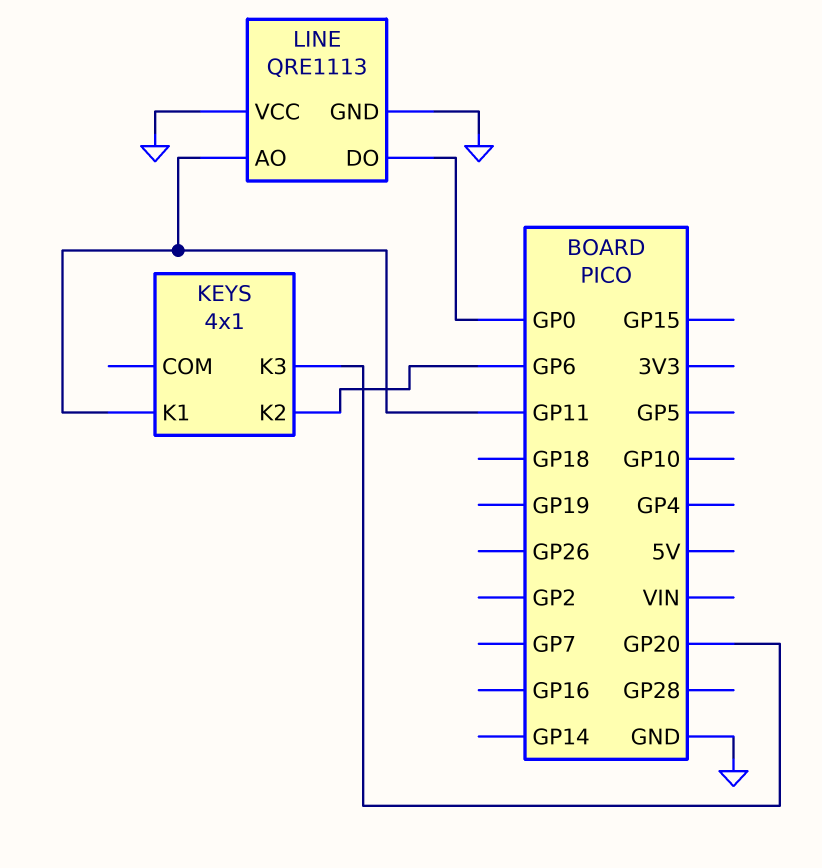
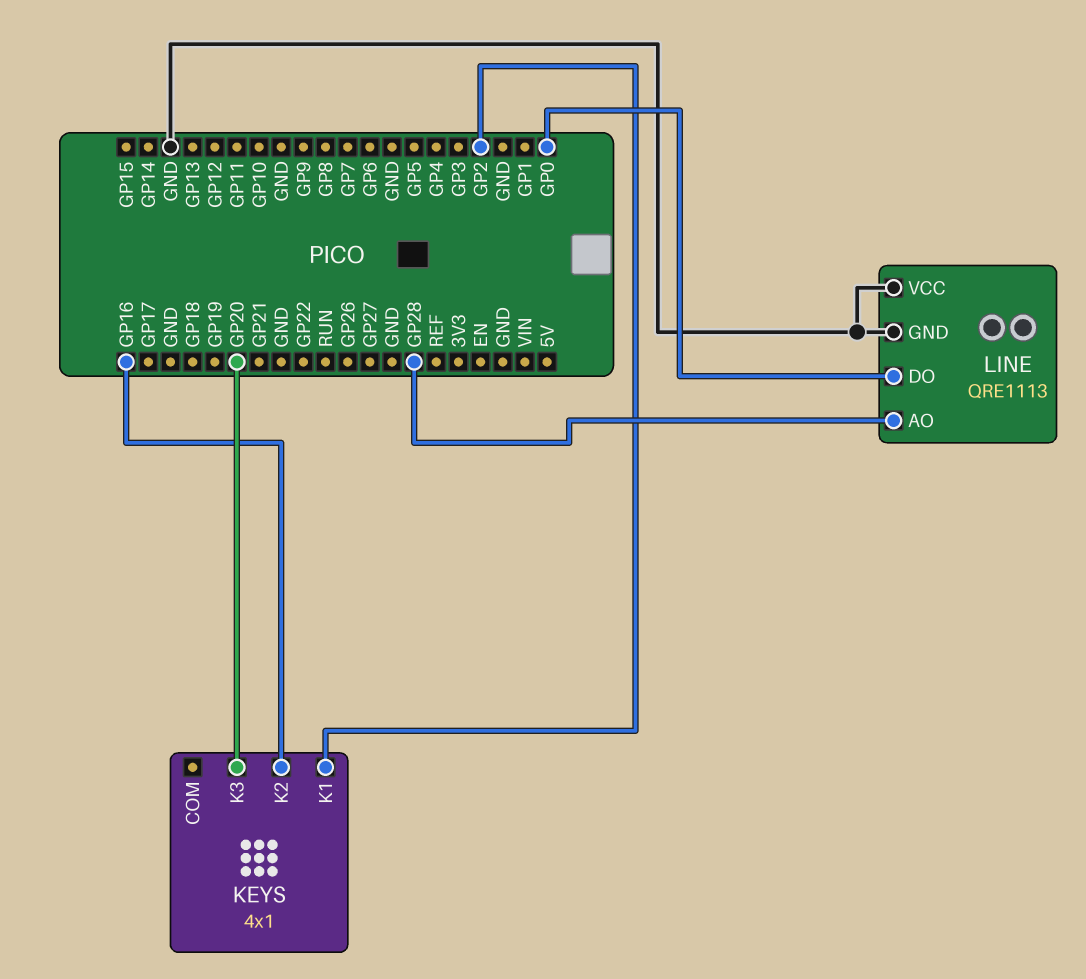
KEYS pin K1: GP11 -> GP2
KEYS pin K2: GP6 -> GP16
LINE pin AO: GP11 -> GP28

